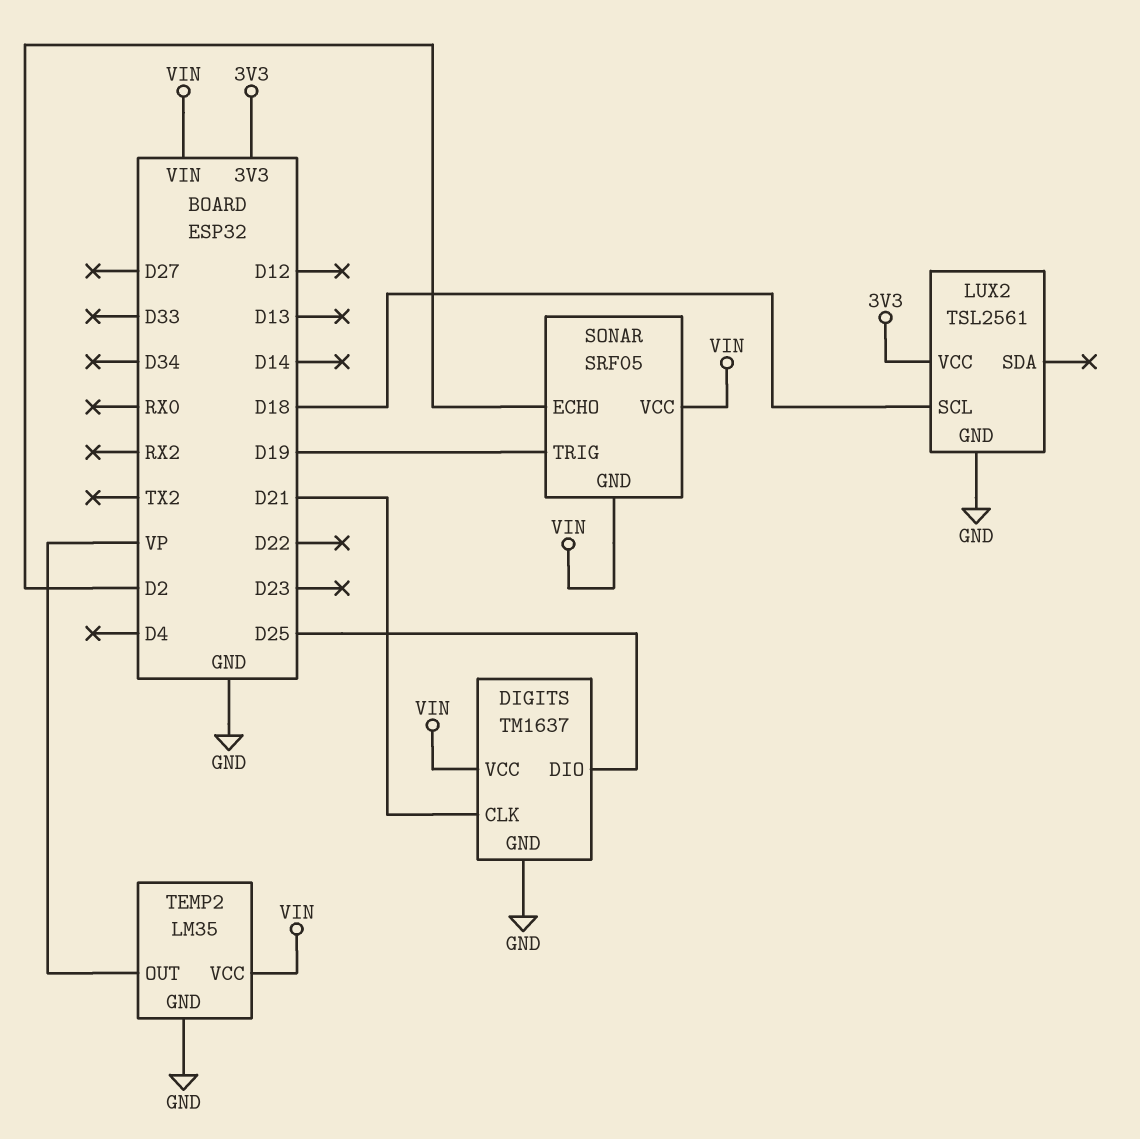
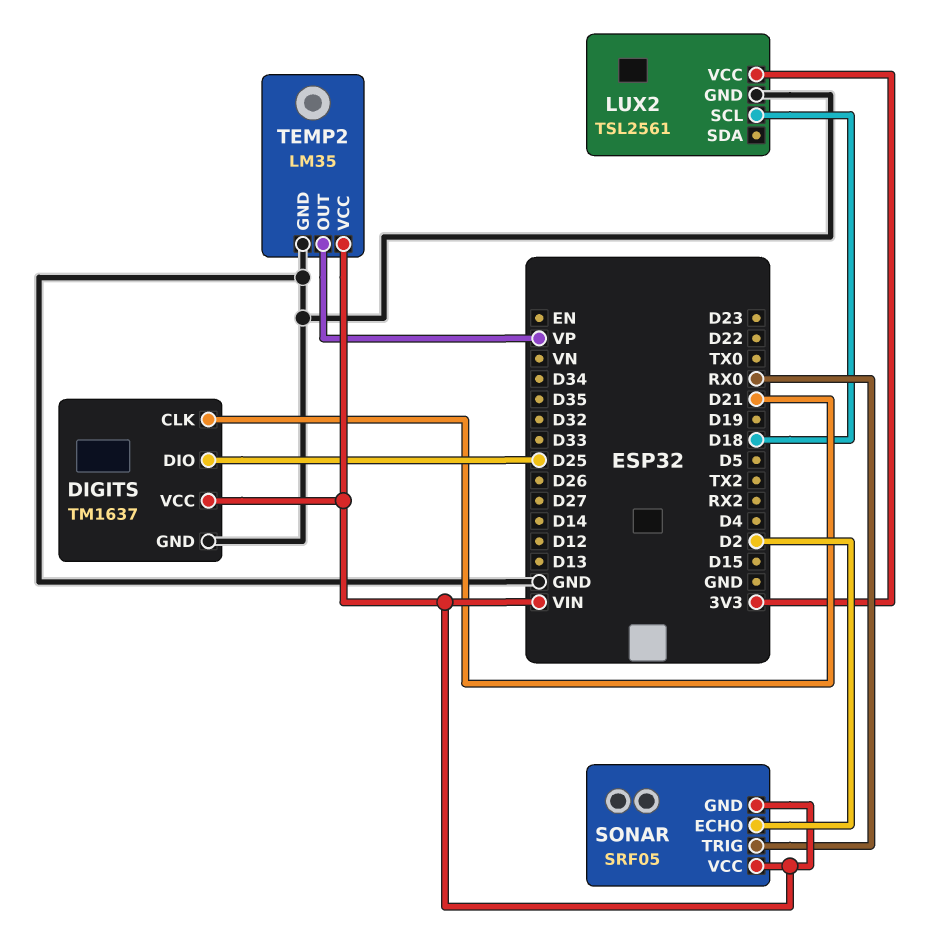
SONAR pin TRIG: D19 -> RX0

